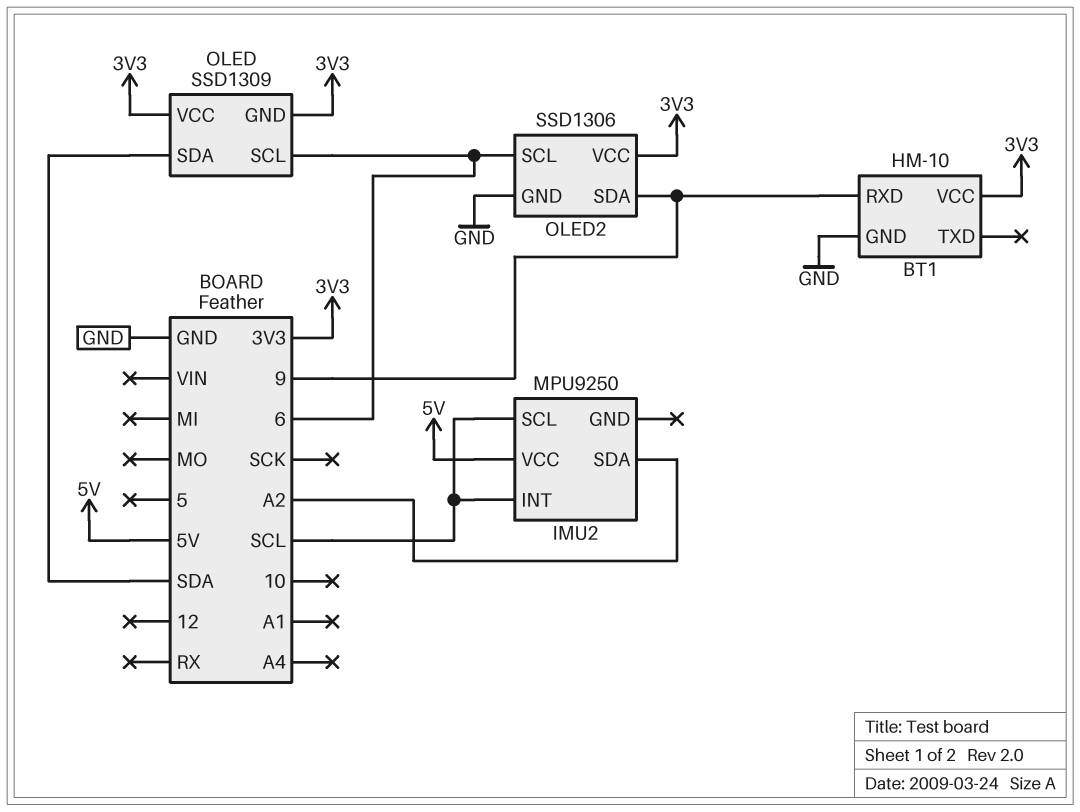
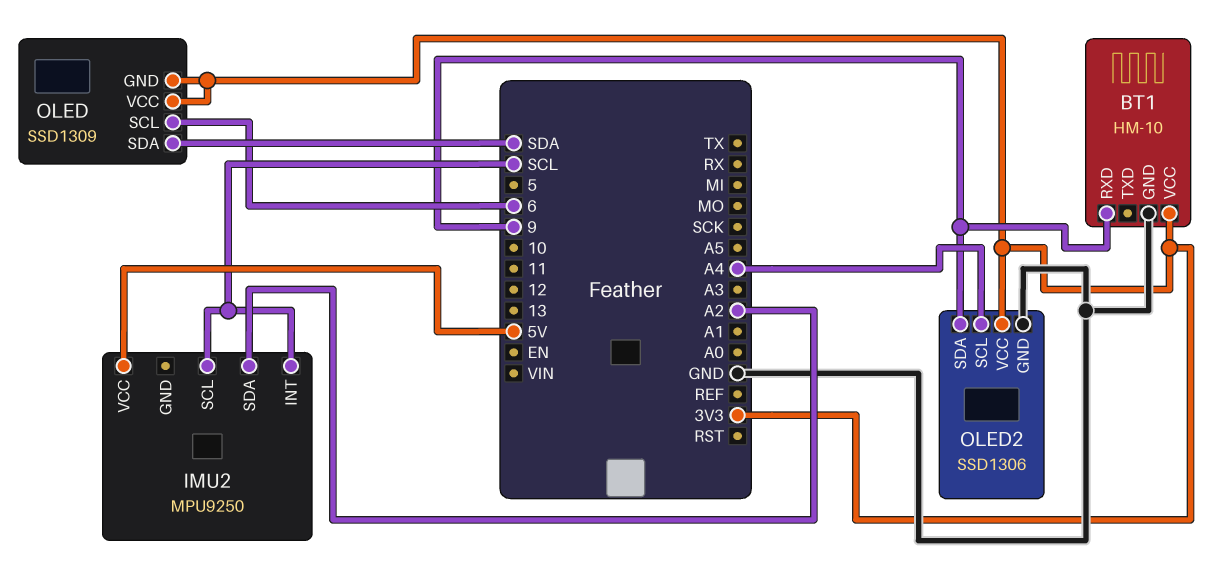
OLED2 pin SCL: 6 -> A4

